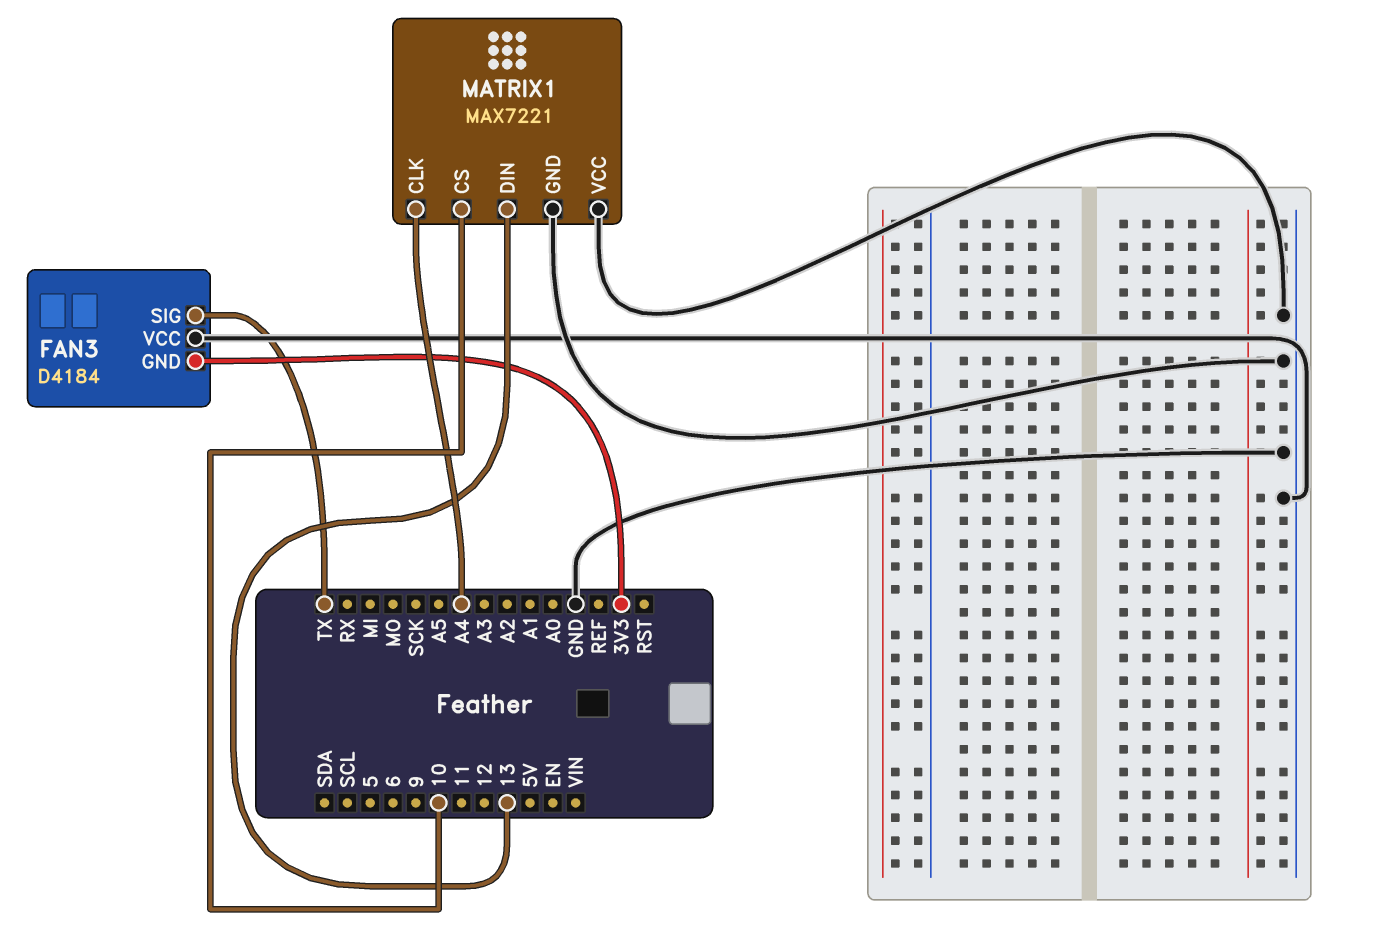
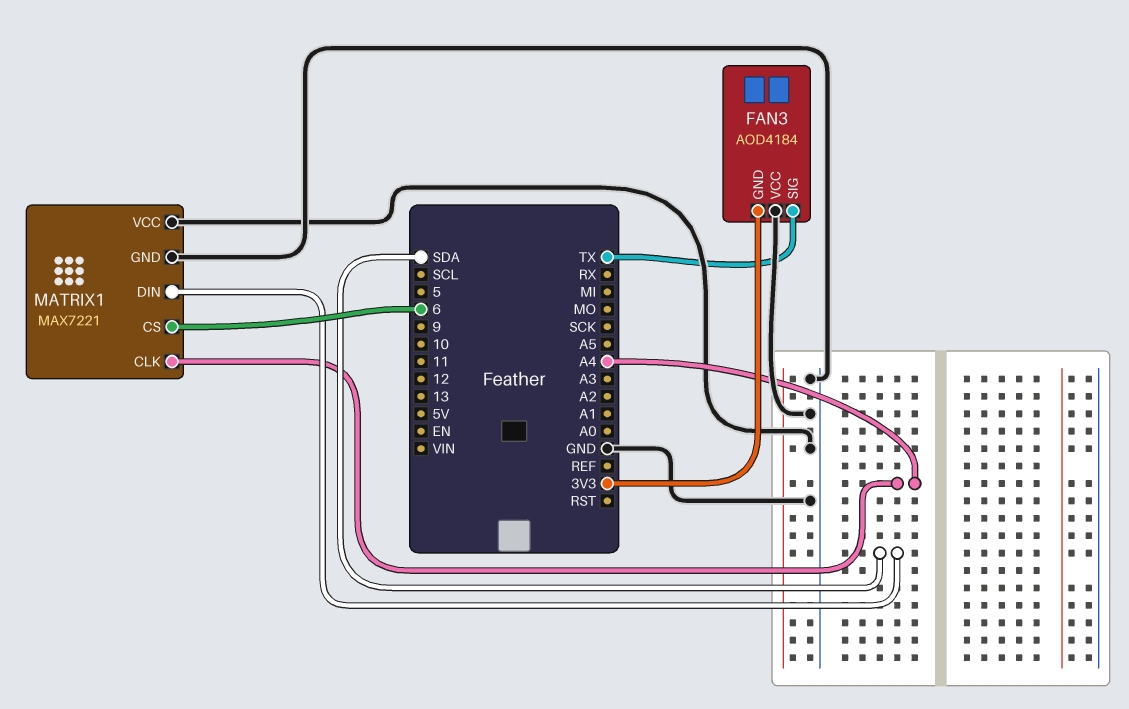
FAN3: D4184 -> AOD4184
MATRIX1 pin CS: 10 -> 6
MATRIX1 pin DIN: 13 -> SDA

